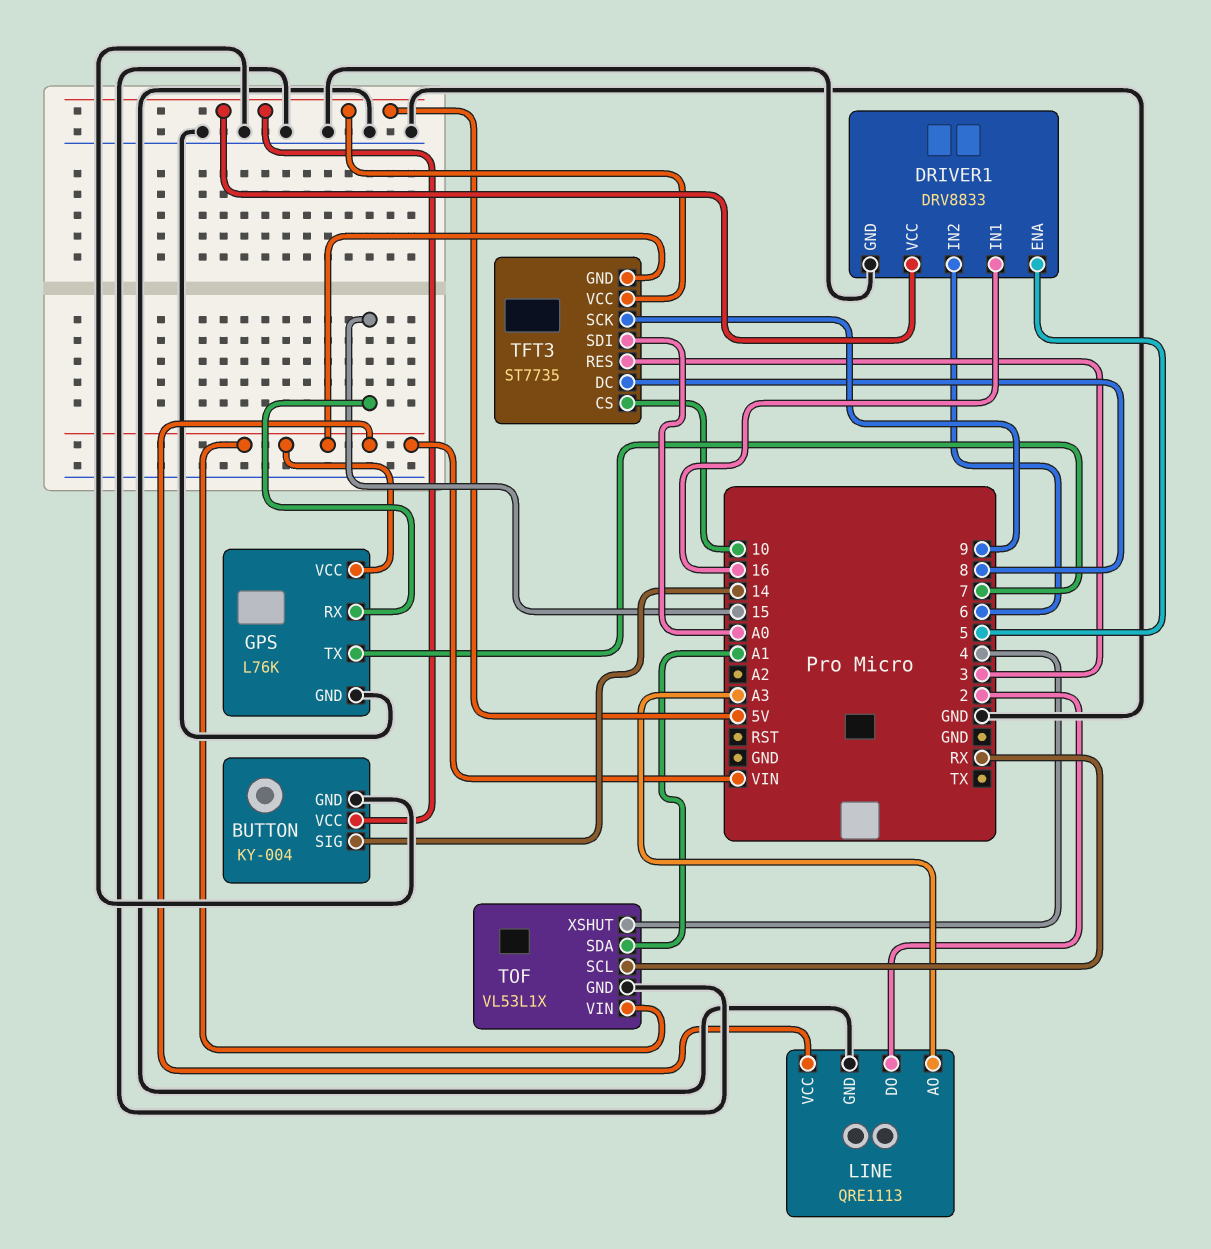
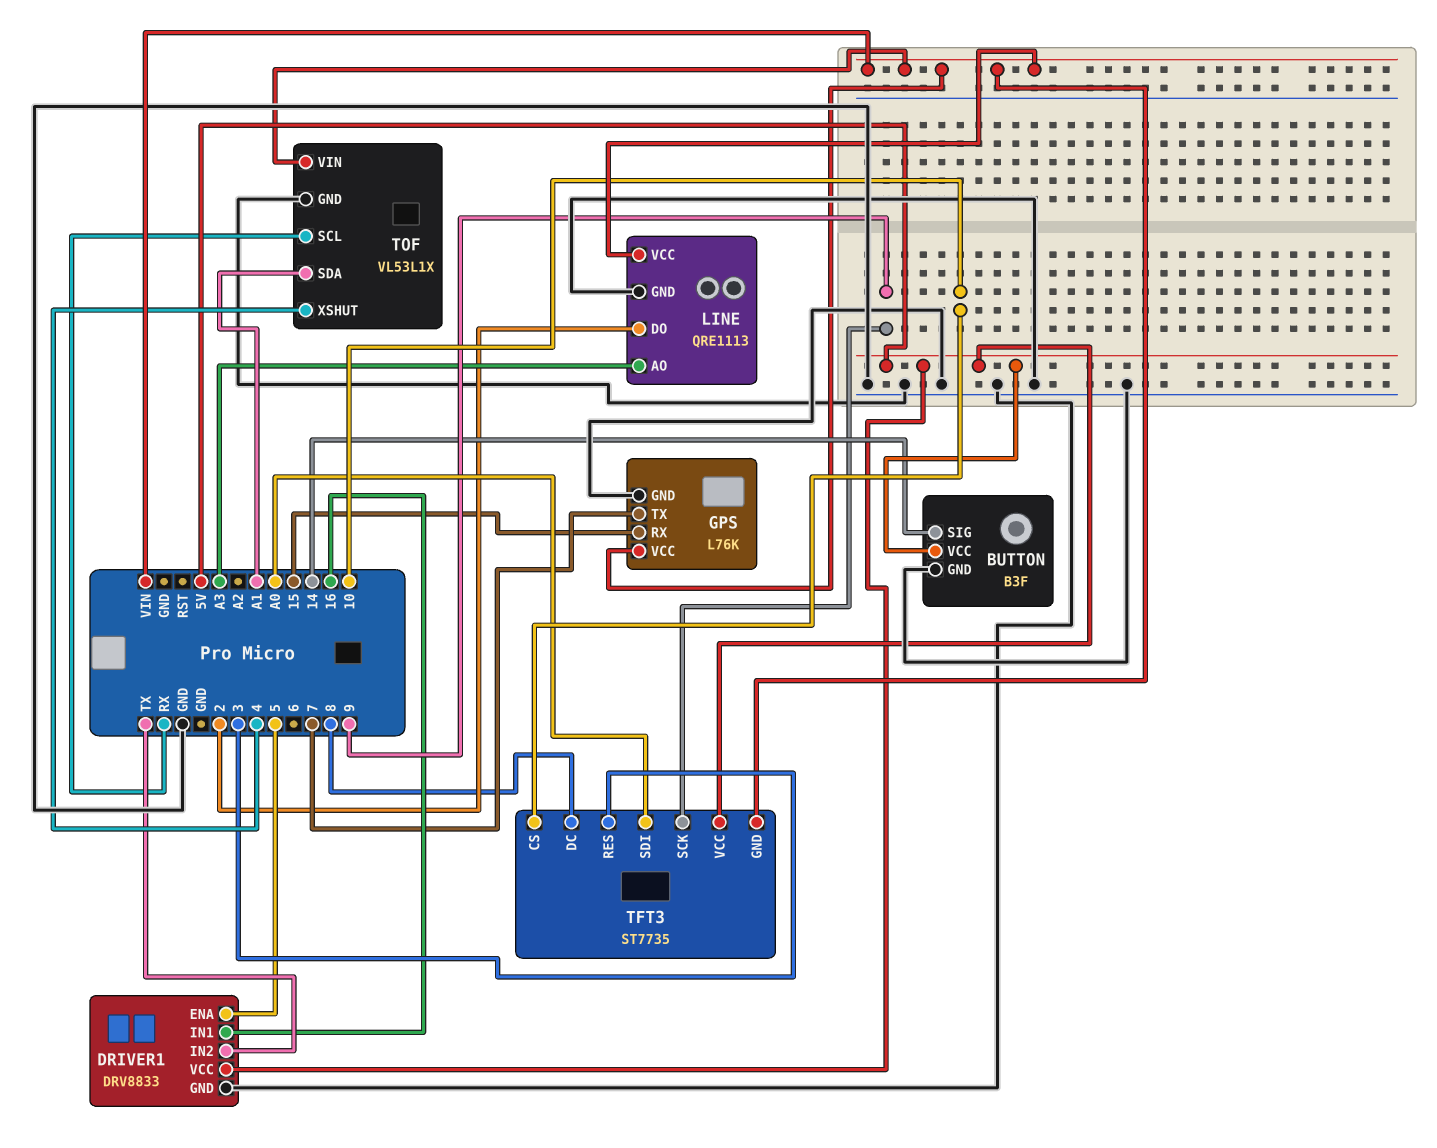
BUTTON: KY-004 -> B3F
DRIVER1 pin IN2: 6 -> TX

